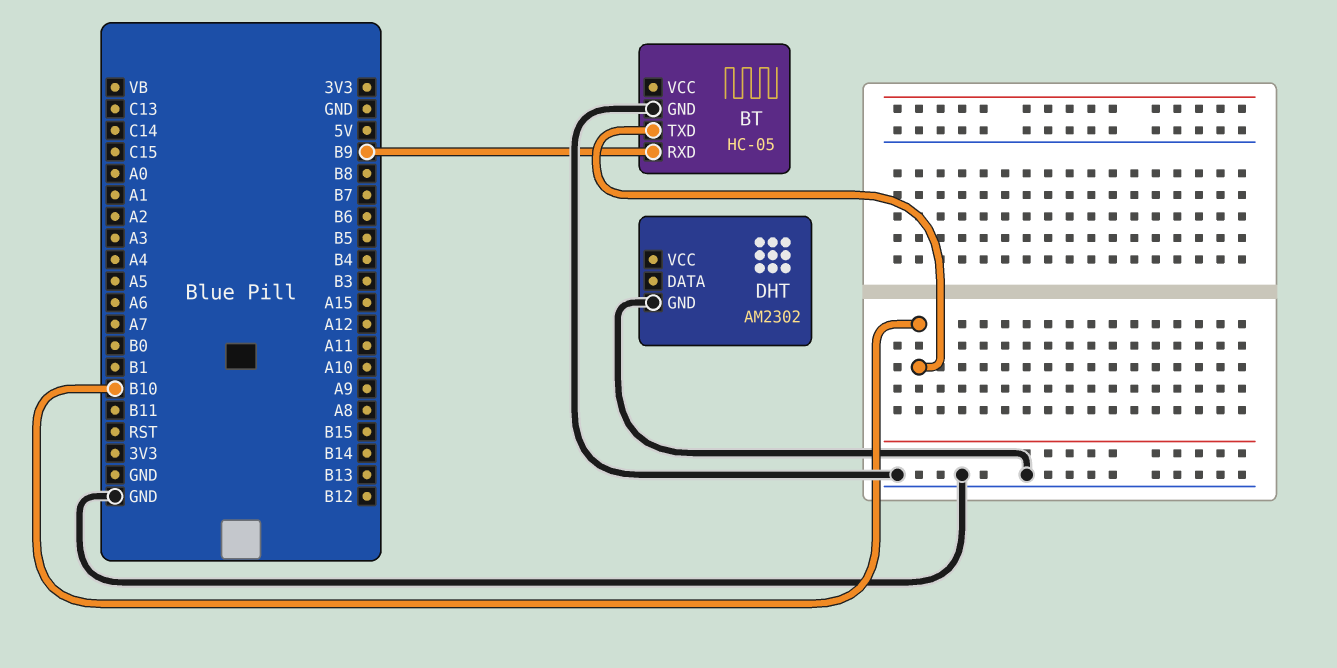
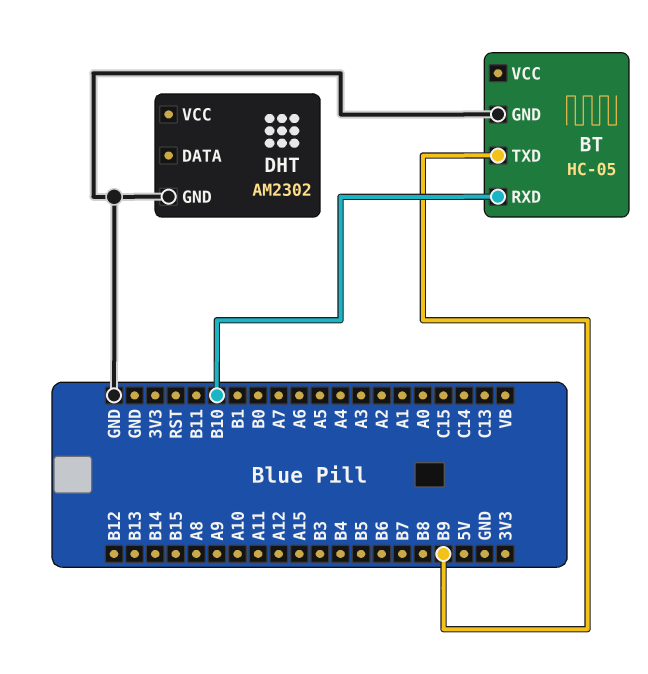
BT pin RXD: B9 -> B10
BT pin TXD: B10 -> B9

